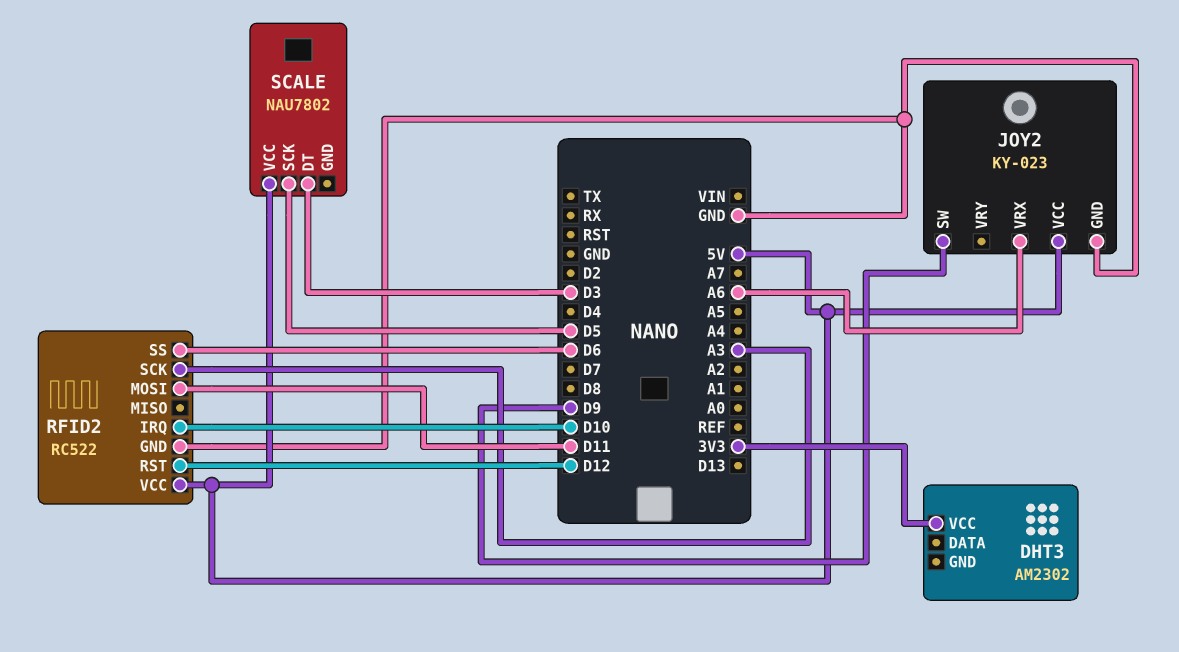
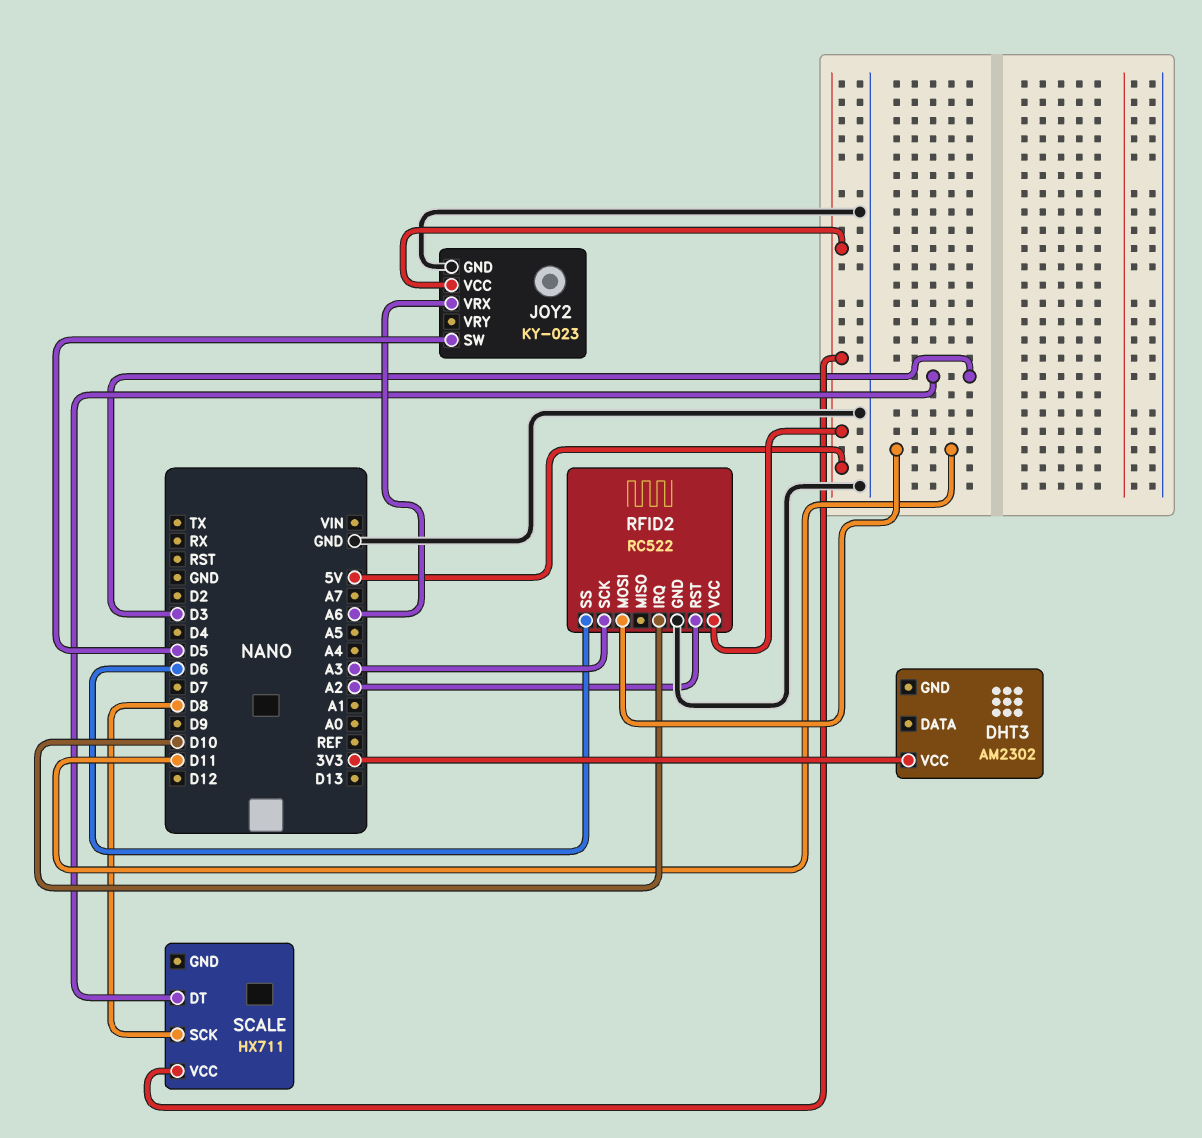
JOY2 pin SW: D9 -> D5
RFID2 pin RST: D12 -> A2
SCALE: NAU7802 -> HX711
SCALE pin SCK: D5 -> D8

